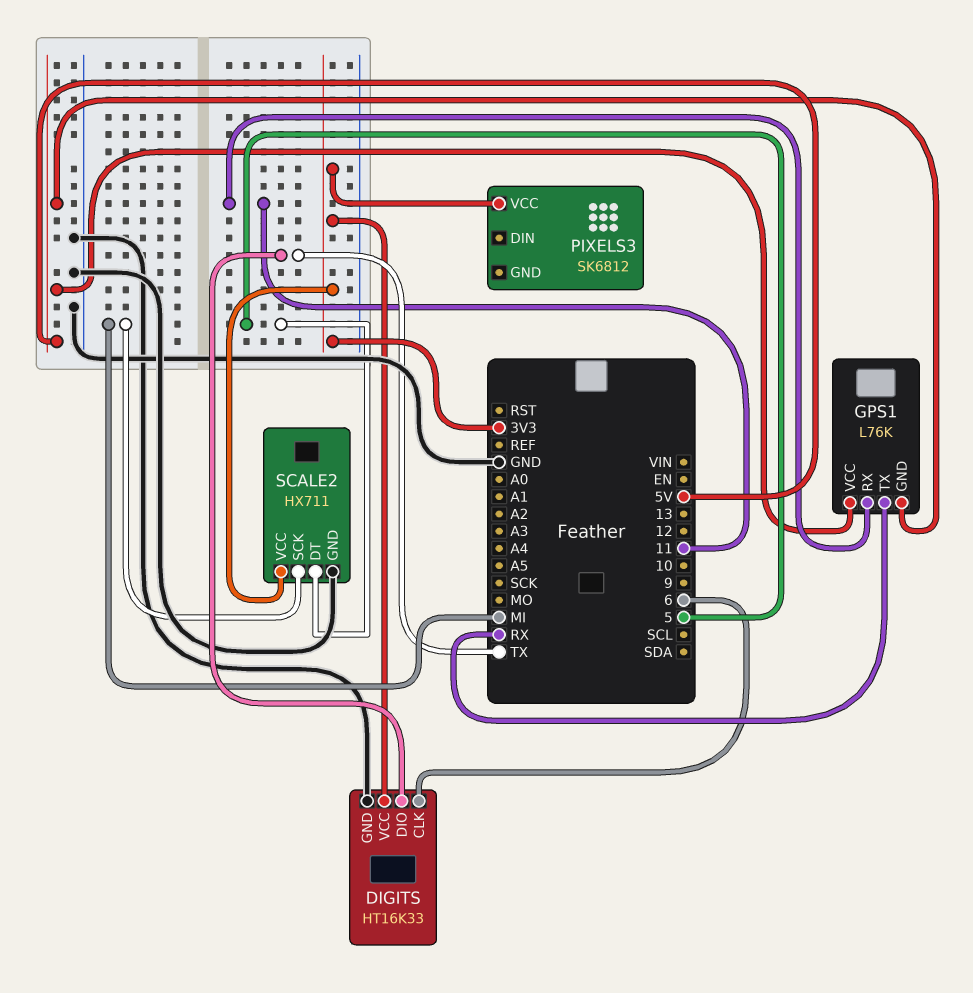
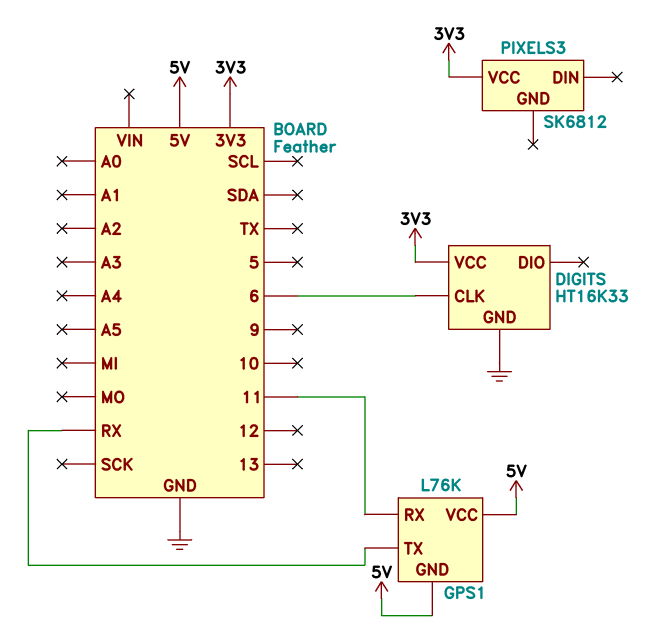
DIGITS pin DIO: TX -> none
SCALE2: HX711 -> none
SCALE2 pin DT: 5 -> none
SCALE2 pin GND: GND -> none
SCALE2 pin SCK: MI -> none
SCALE2 pin VCC: 3V3 -> none

